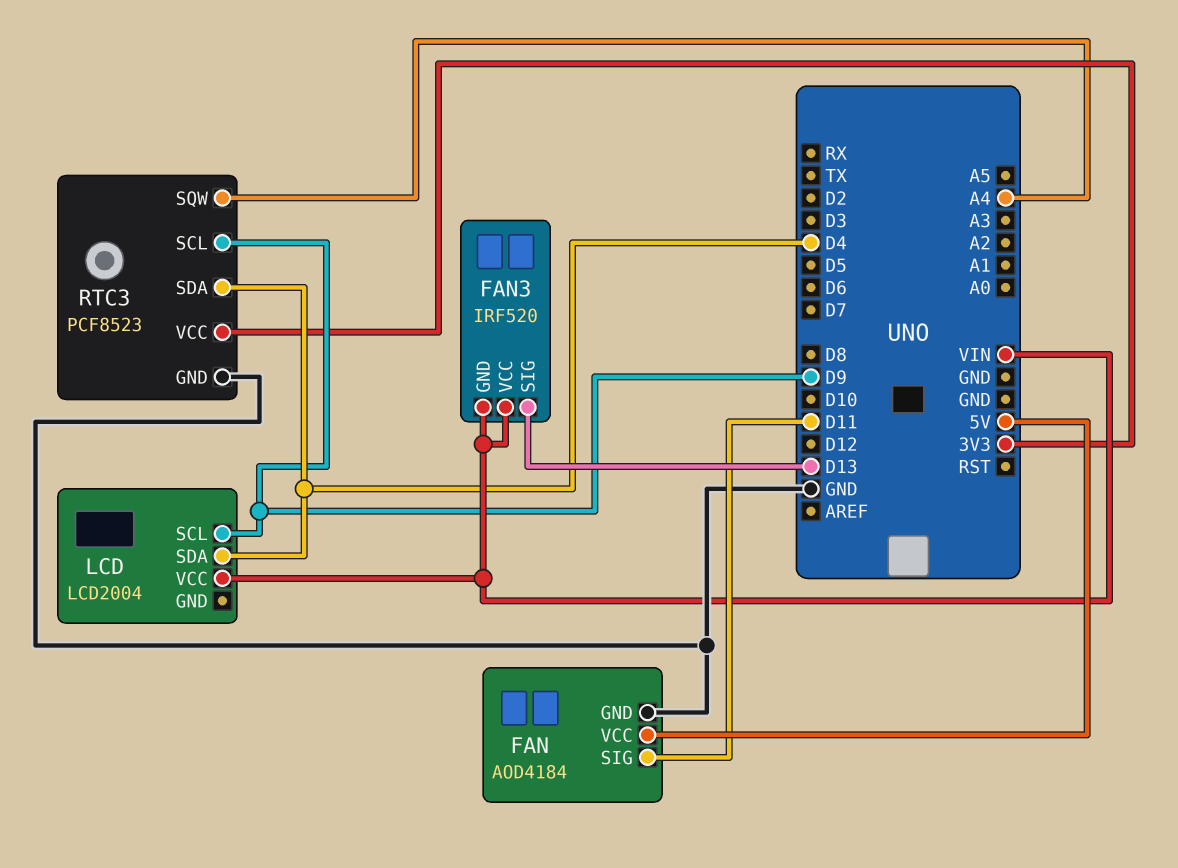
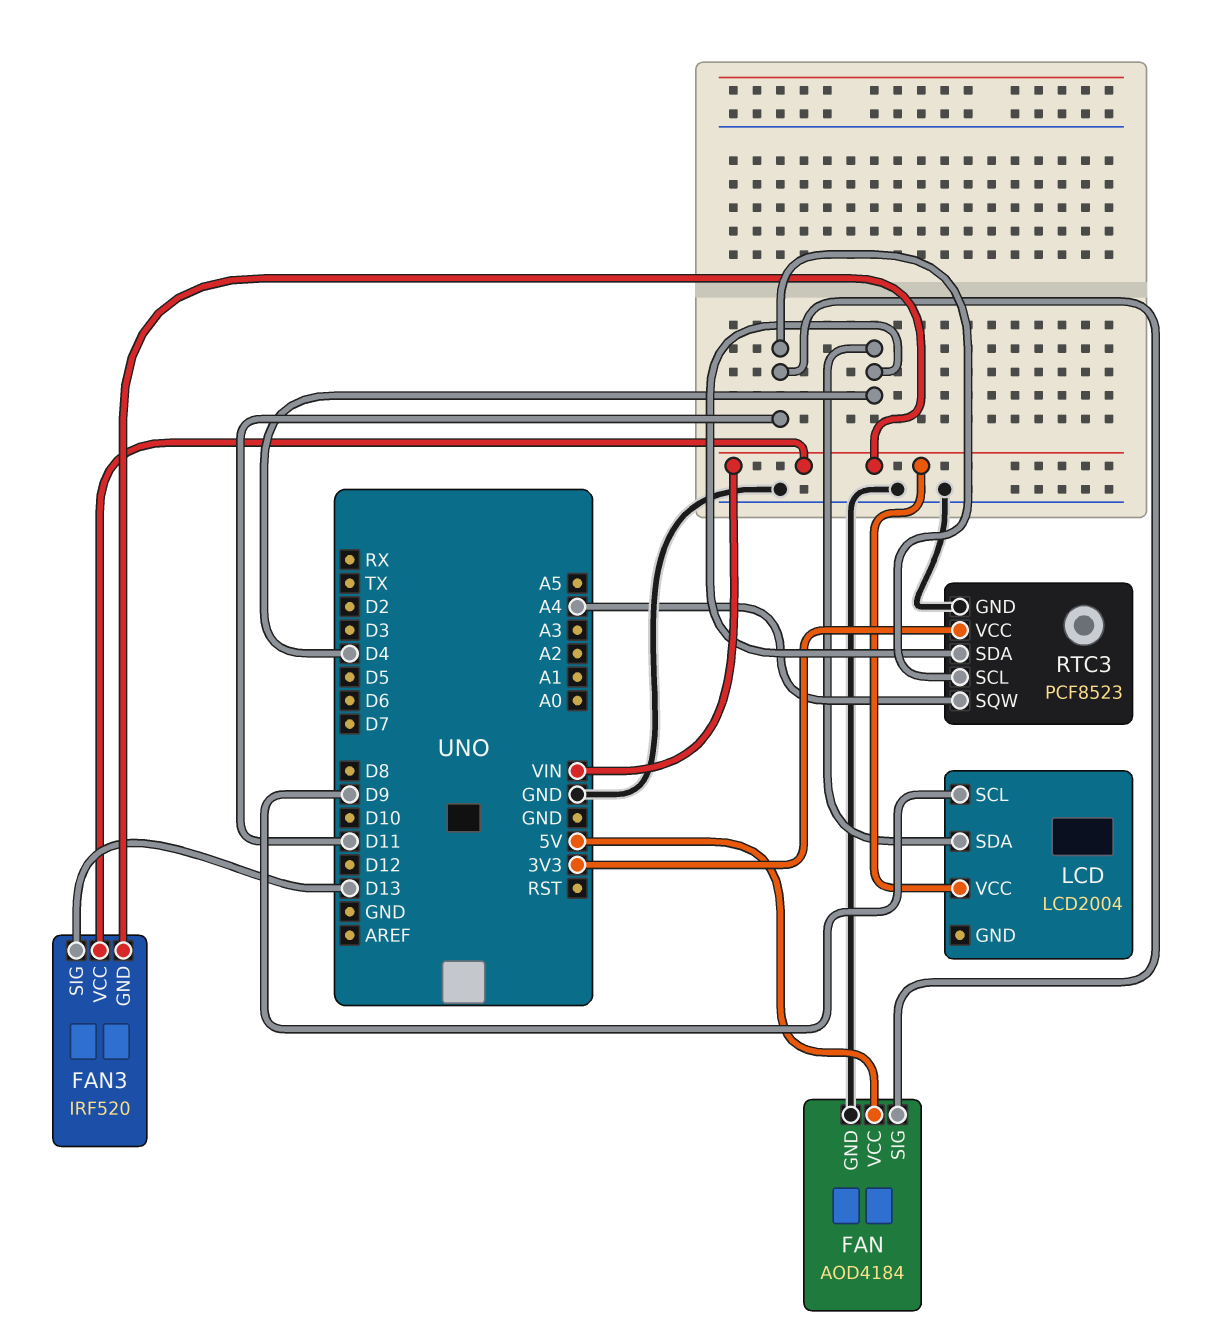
RTC3 pin SCL: D9 -> D11

